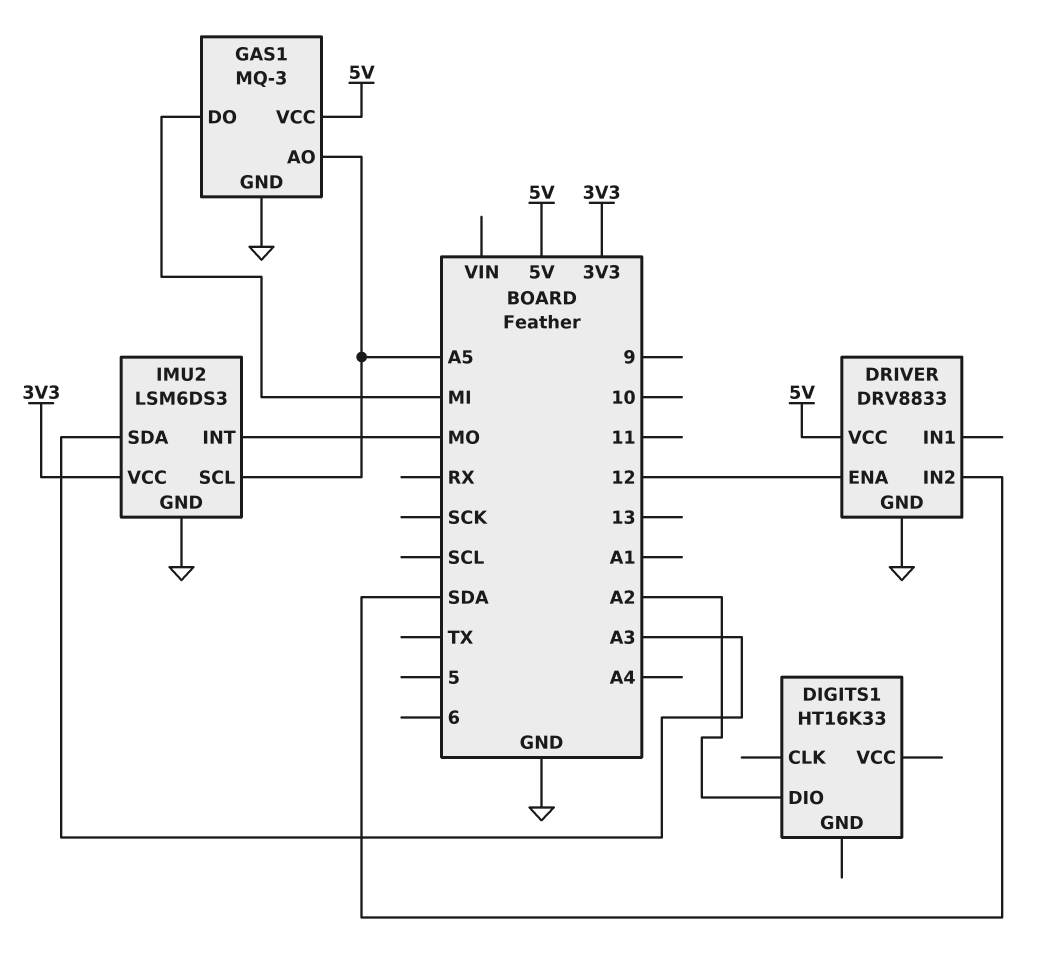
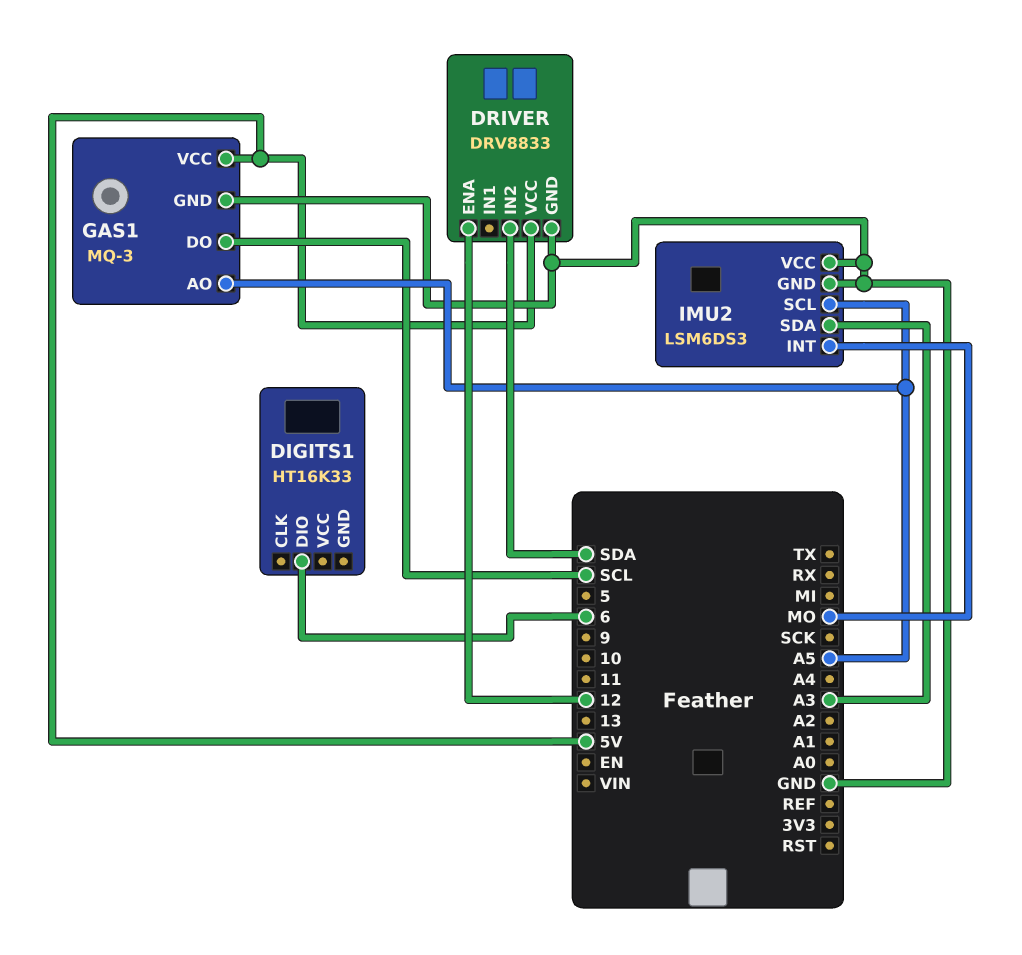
DIGITS1 pin DIO: A2 -> 6
GAS1 pin DO: MI -> SCL
IMU2 pin VCC: 3V3 -> GND

